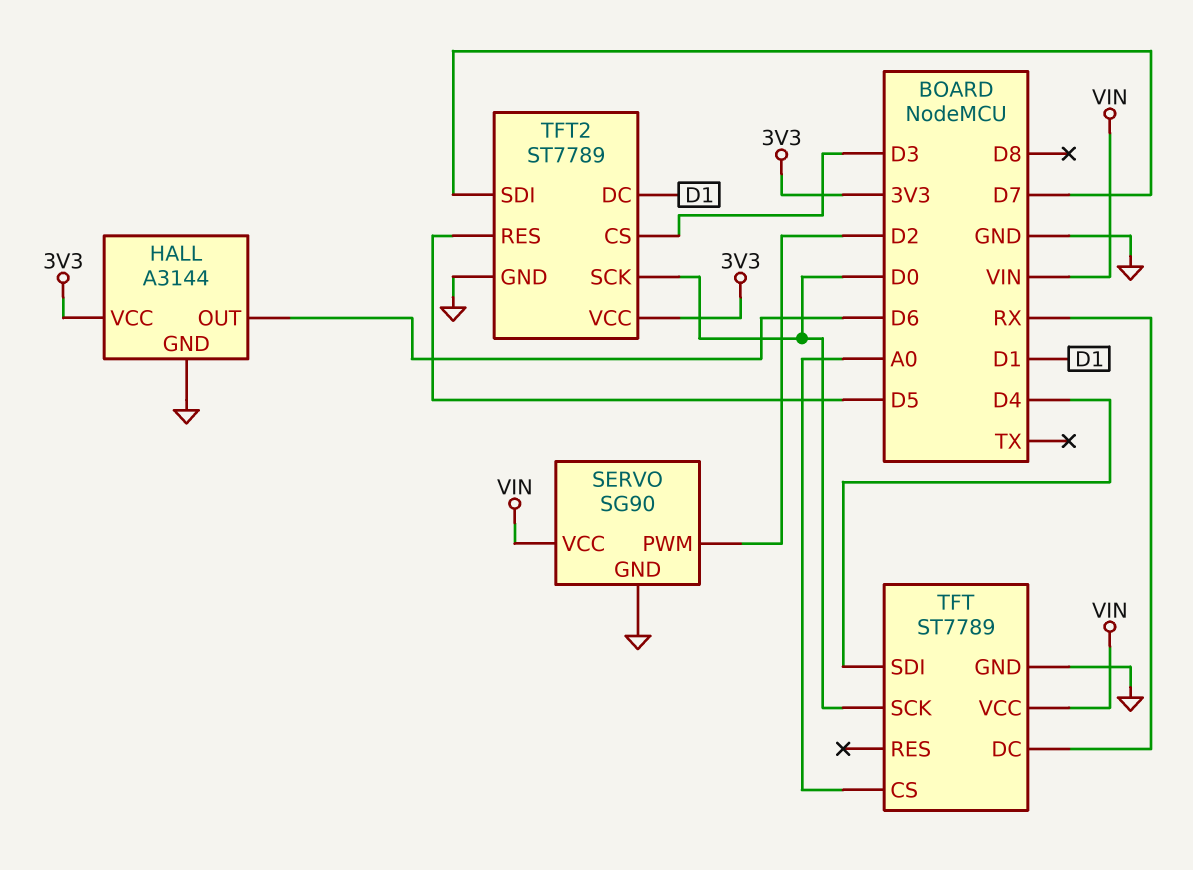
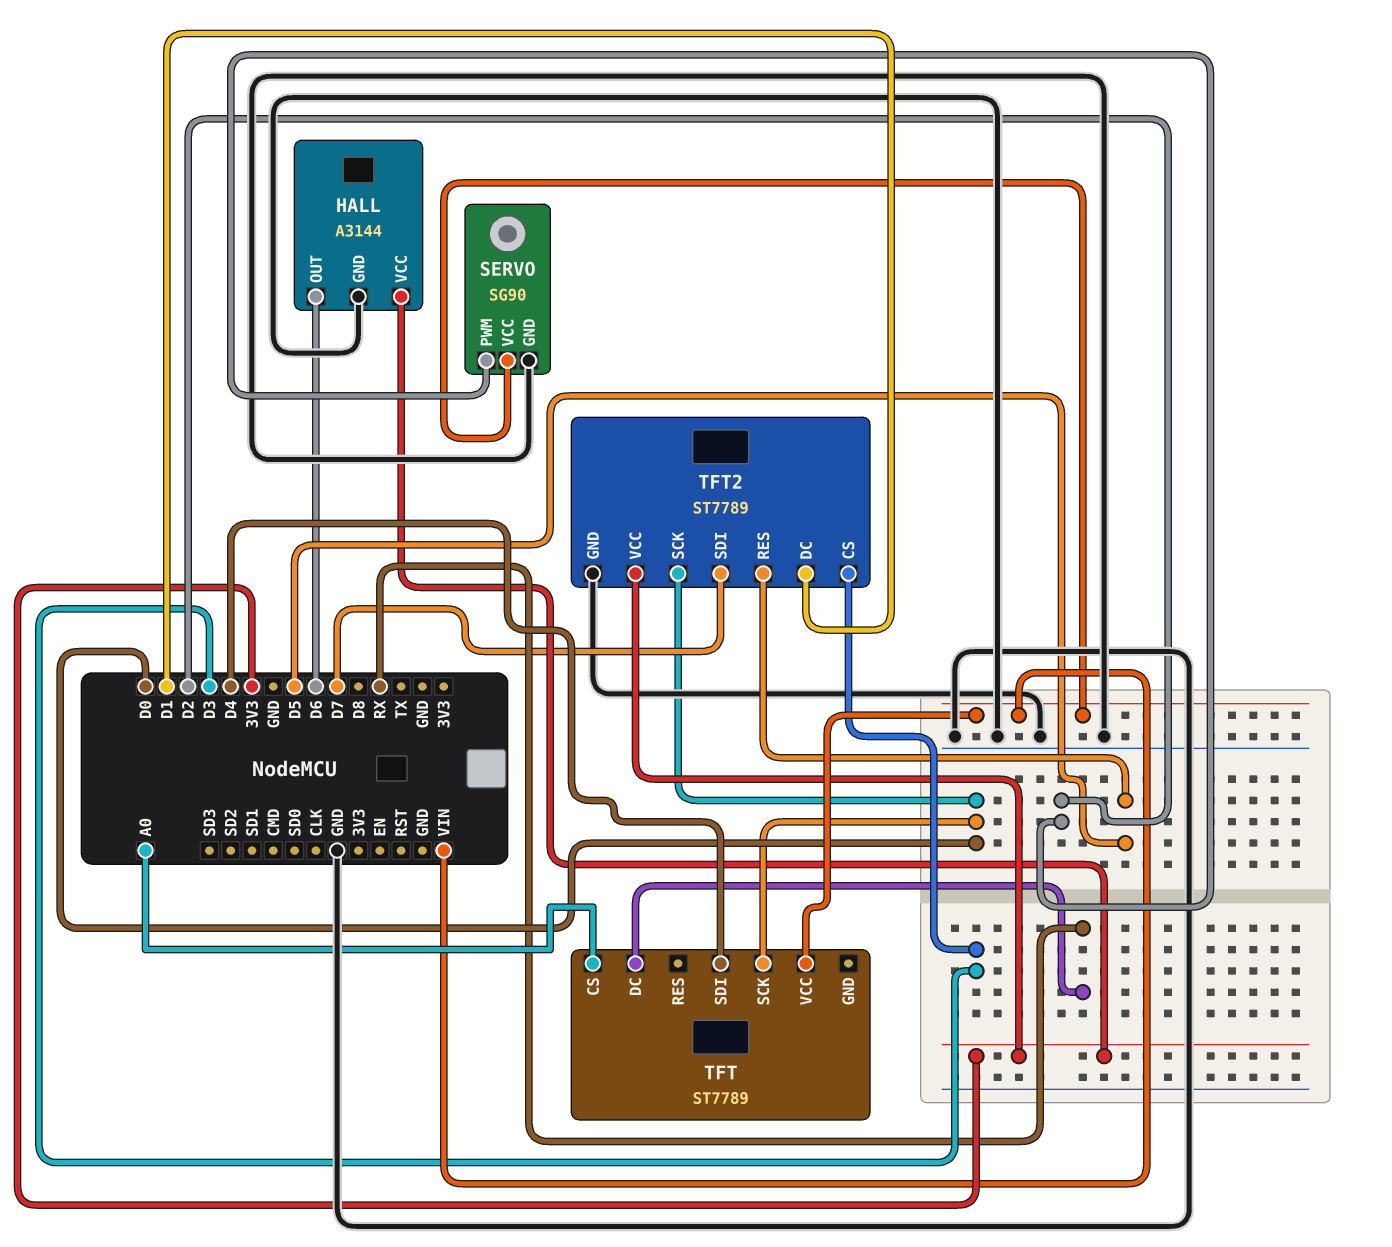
TFT pin GND: GND -> none

